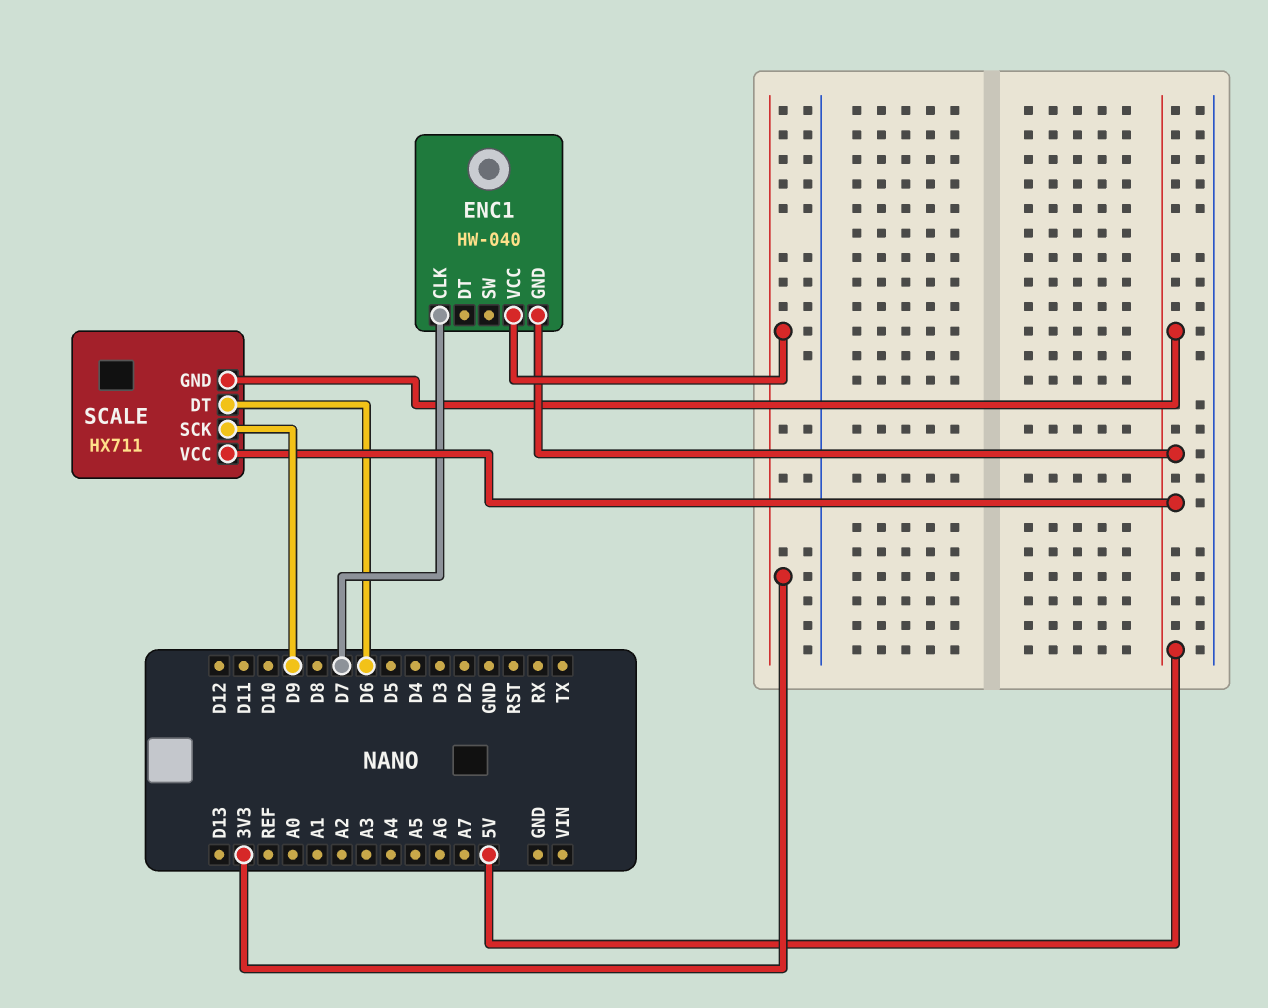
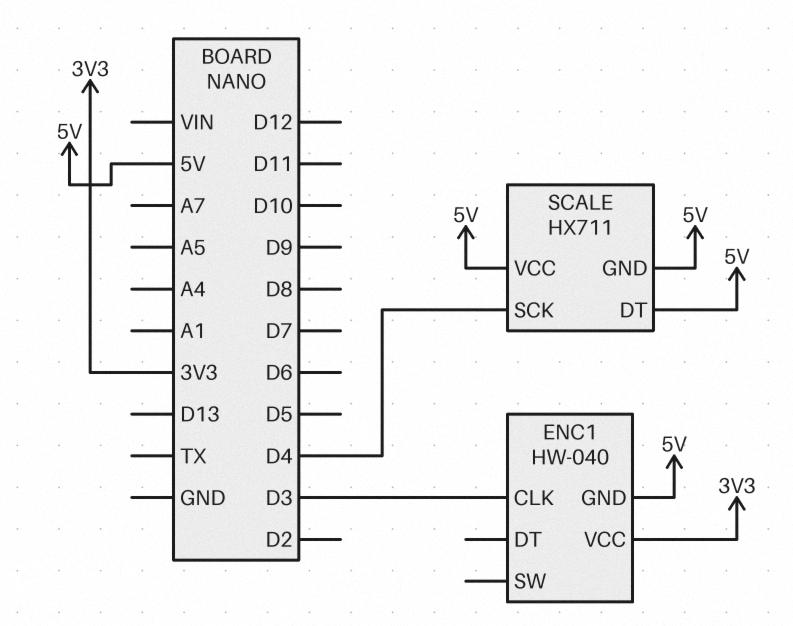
ENC1 pin CLK: D7 -> D3
SCALE pin DT: D6 -> 5V
SCALE pin SCK: D9 -> D4

